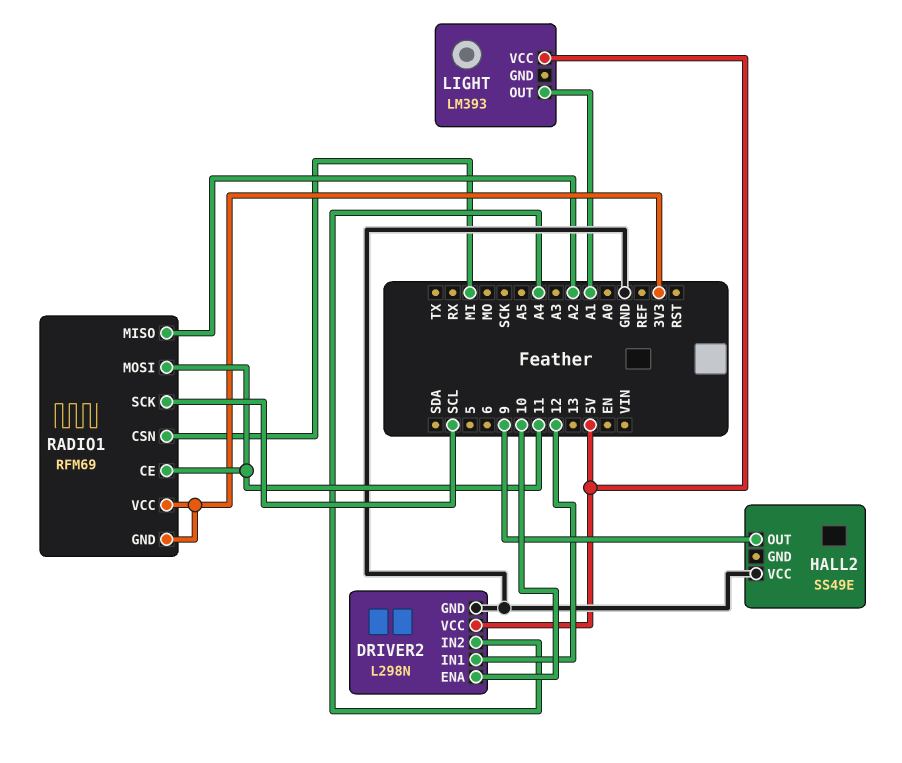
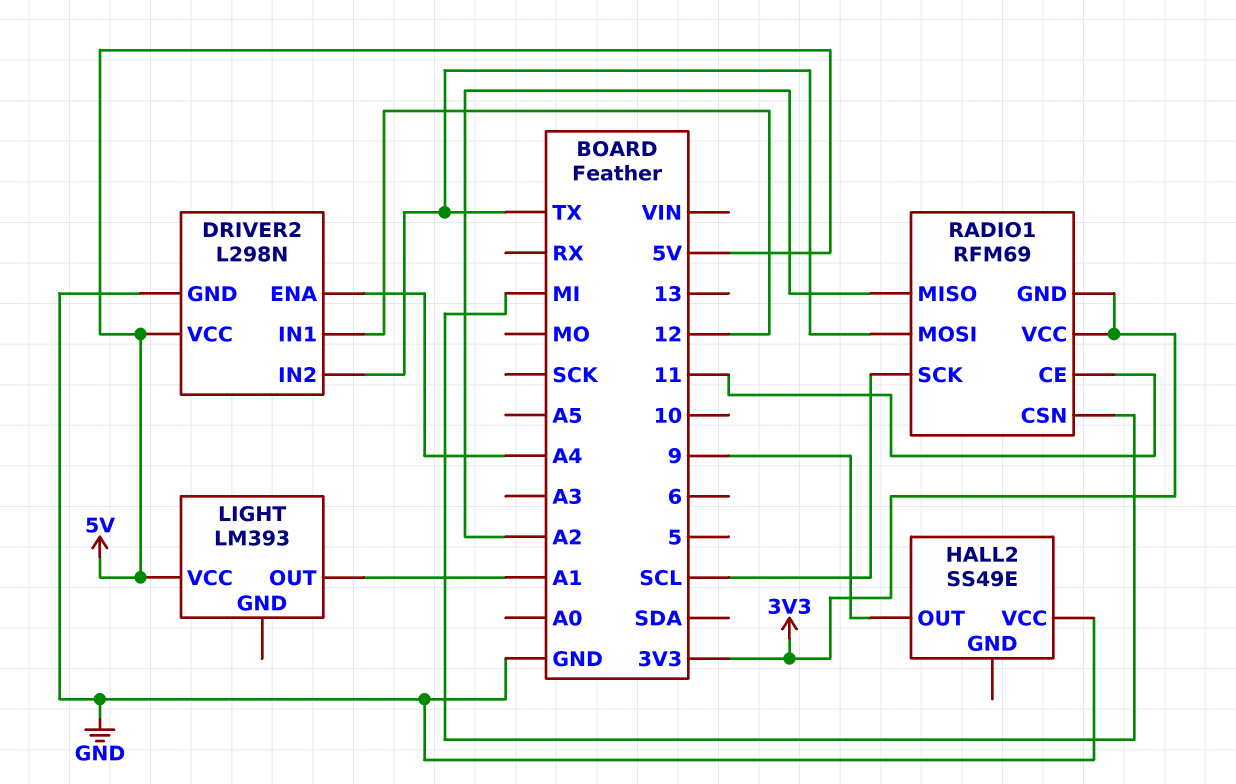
DRIVER2 pin ENA: 10 -> A4
DRIVER2 pin IN2: A4 -> TX
RADIO1 pin MOSI: 11 -> TX

